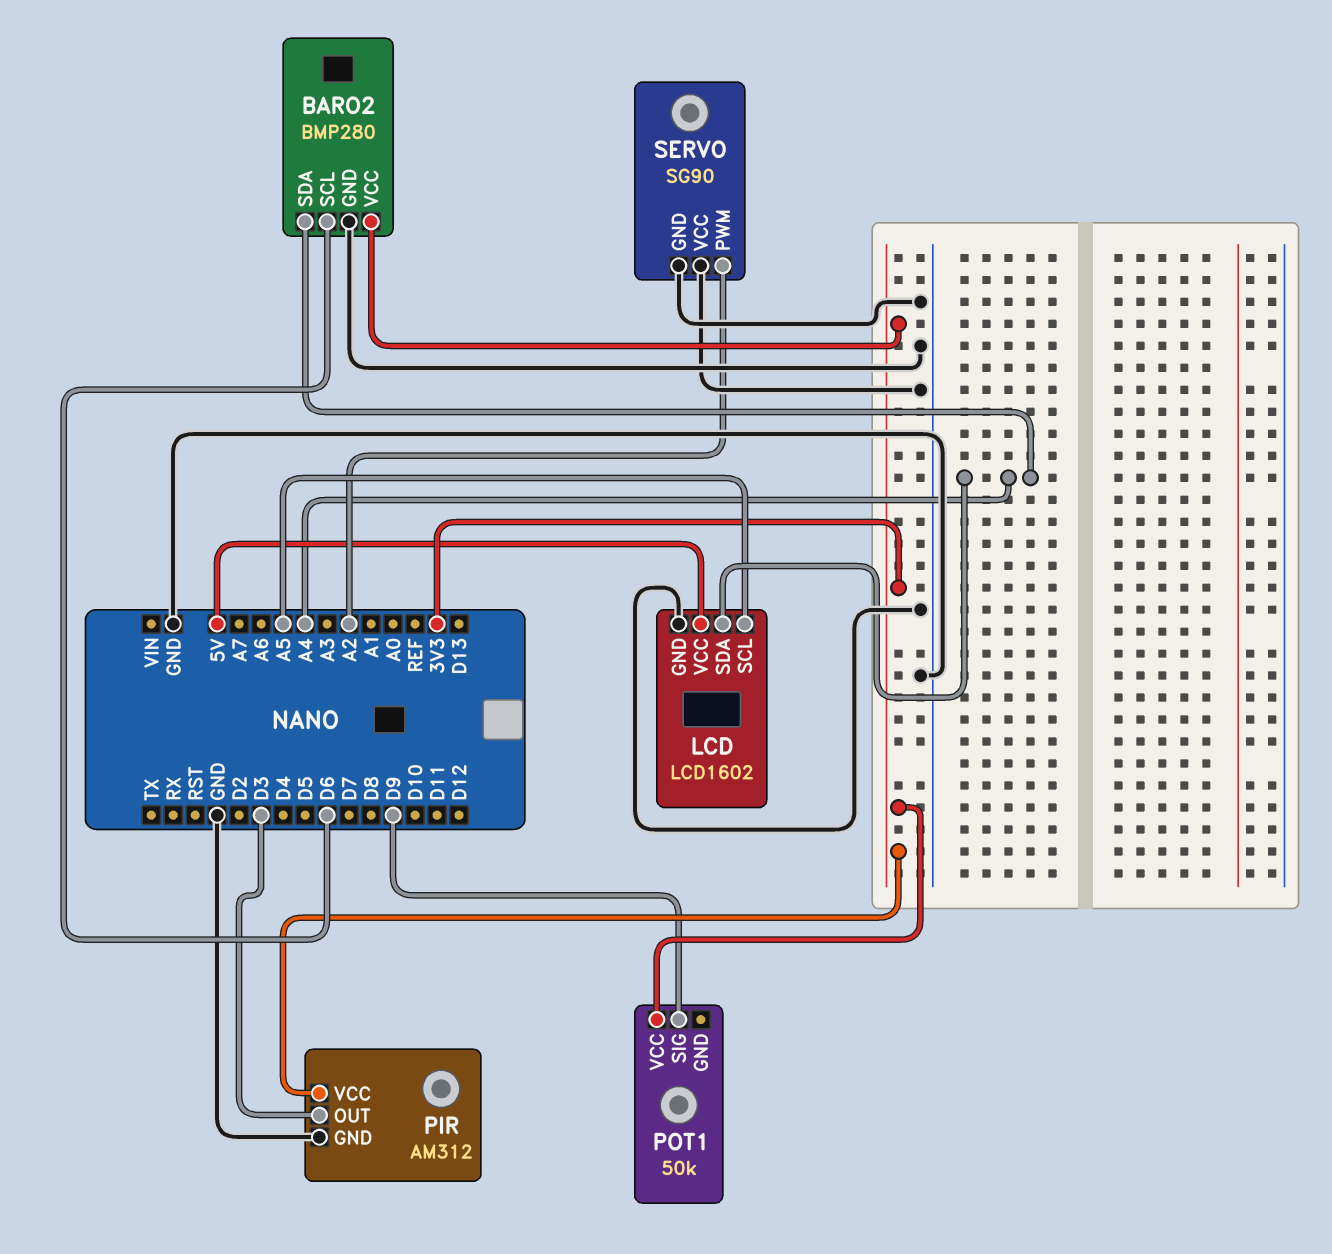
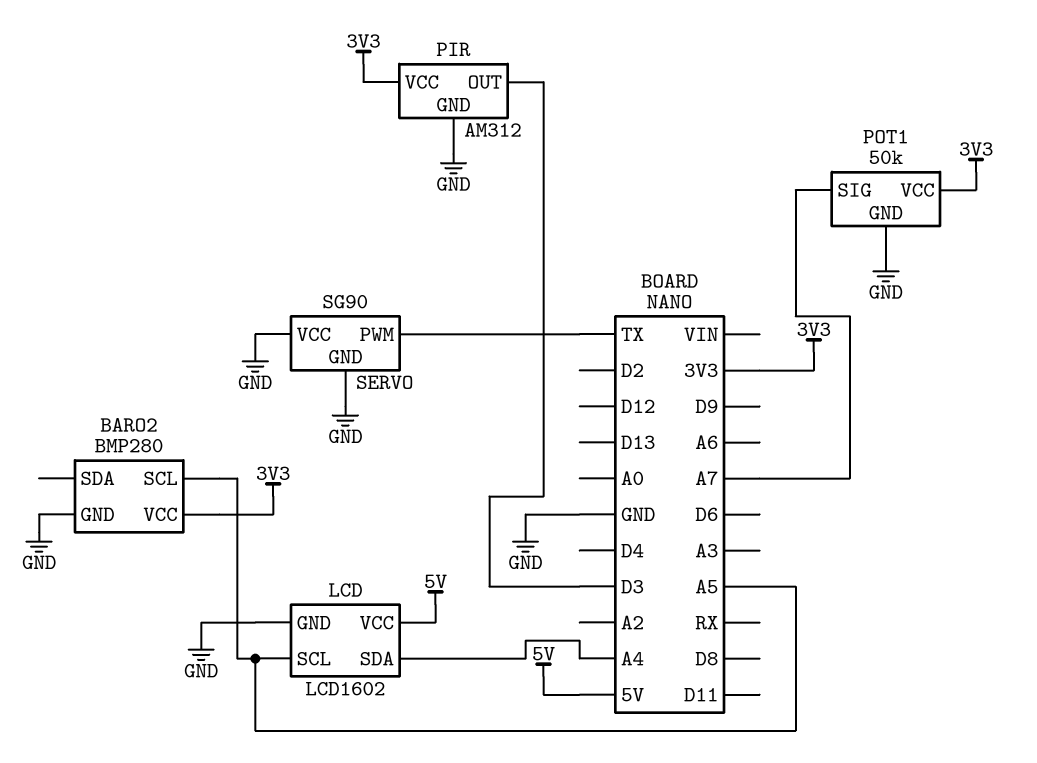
BARO2 pin SCL: D6 -> A5
BARO2 pin SDA: A4 -> none
POT1 pin GND: none -> GND
POT1 pin SIG: D9 -> A7
SERVO pin PWM: A2 -> TX

